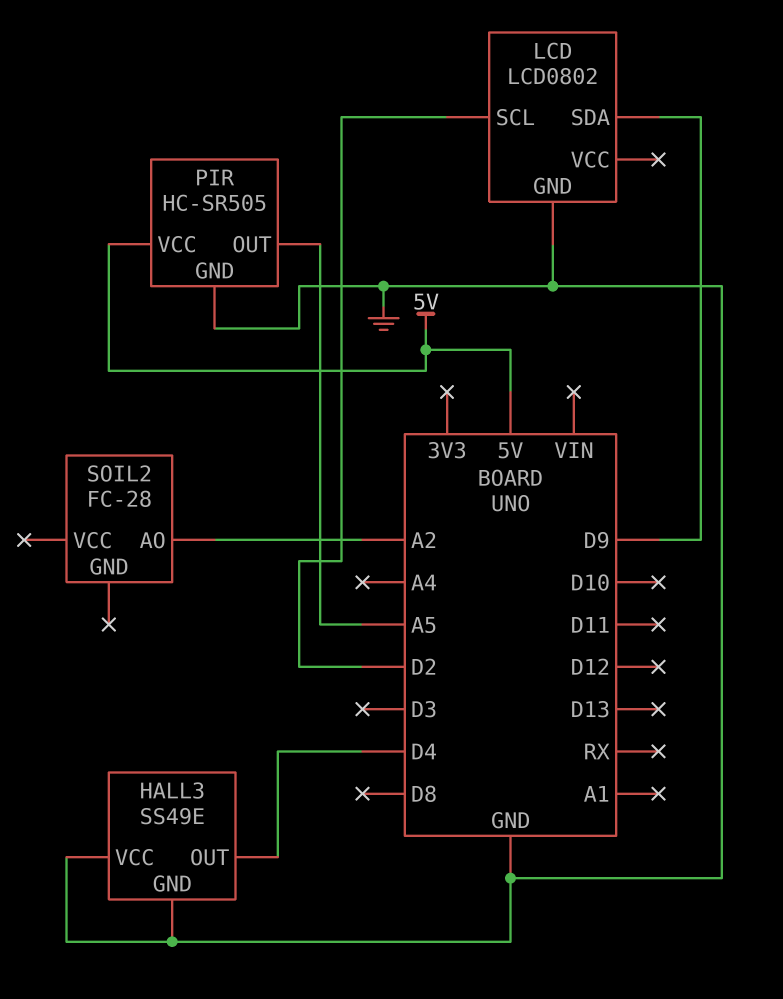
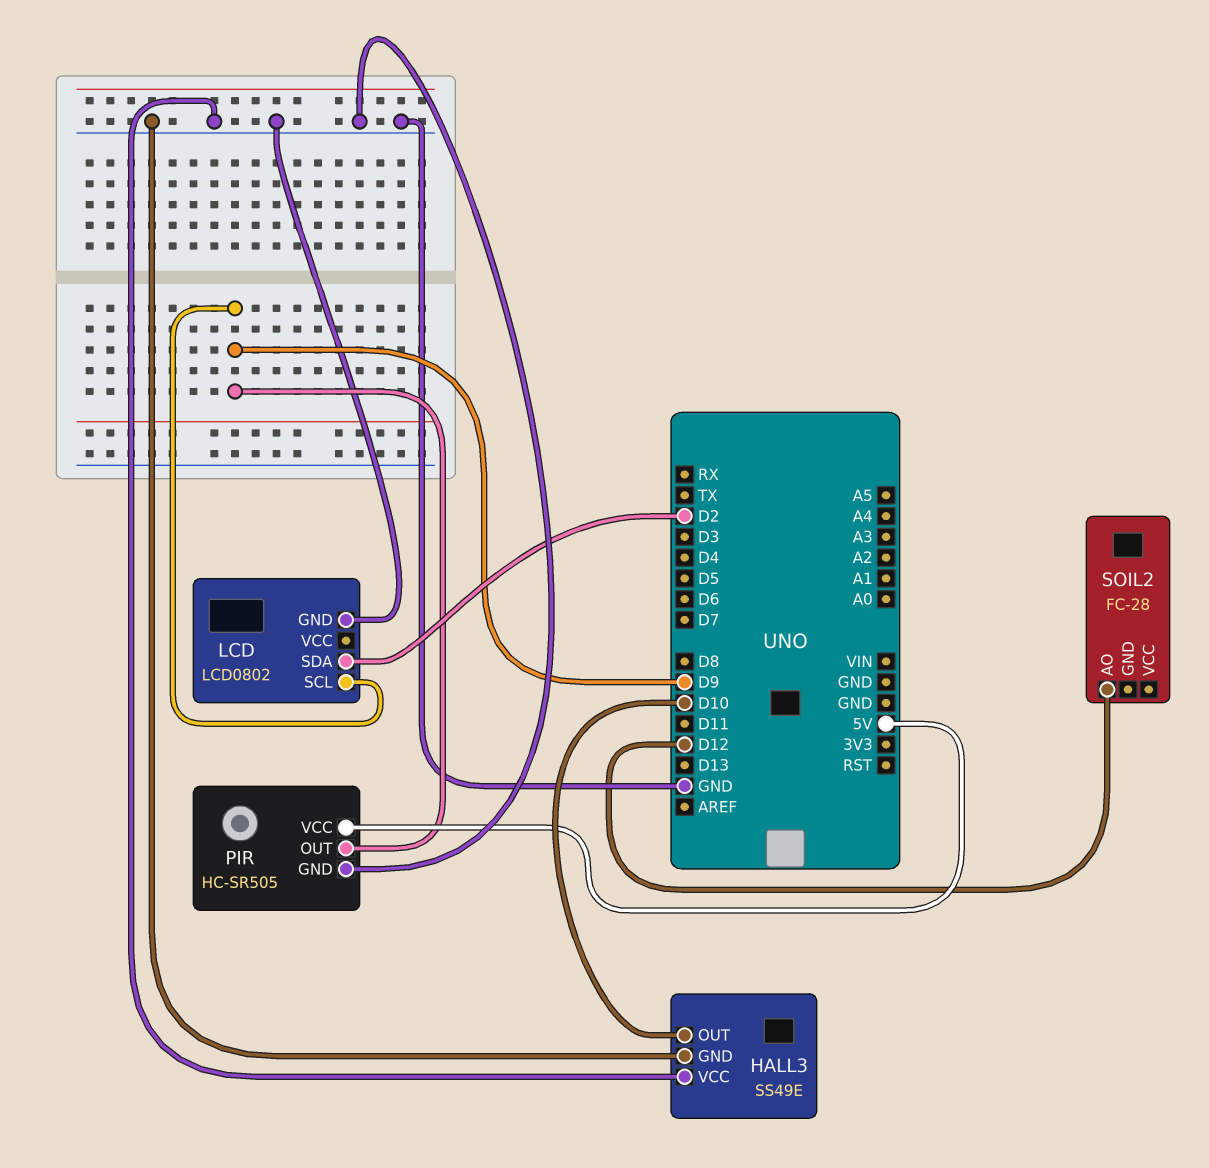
HALL3 pin OUT: D4 -> D10
LCD pin SCL: D2 -> D9
LCD pin SDA: D9 -> D2
PIR pin OUT: A5 -> D9
SOIL2 pin AO: A2 -> D12

